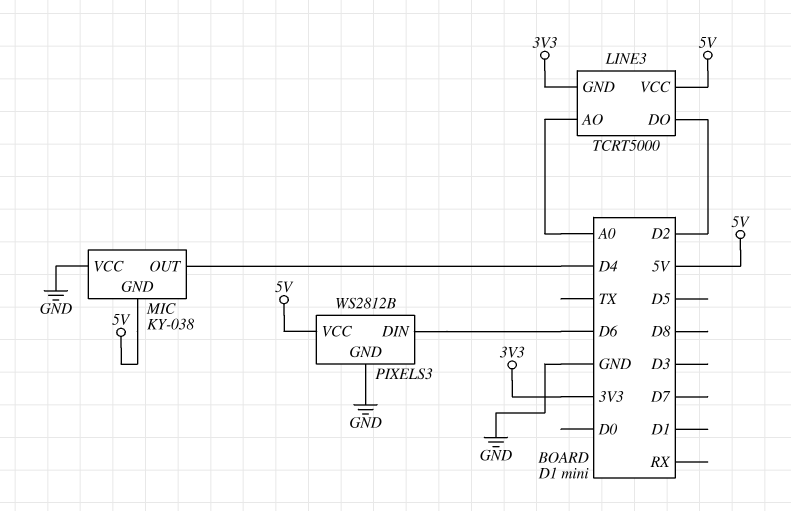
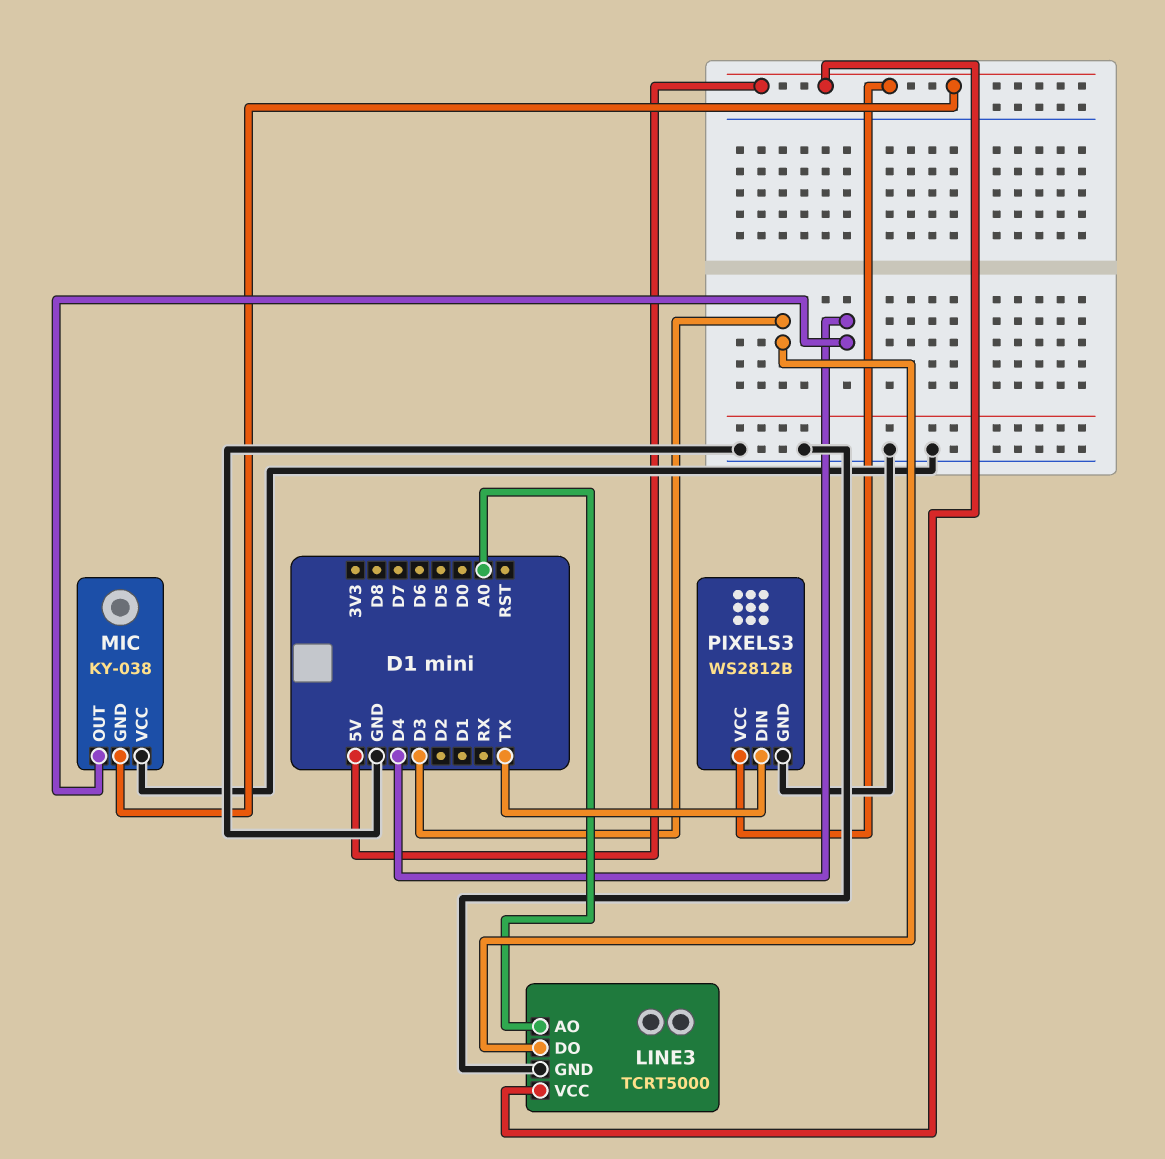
LINE3 pin DO: D2 -> D3
LINE3 pin GND: 3V3 -> GND
PIXELS3 pin DIN: D6 -> TX

